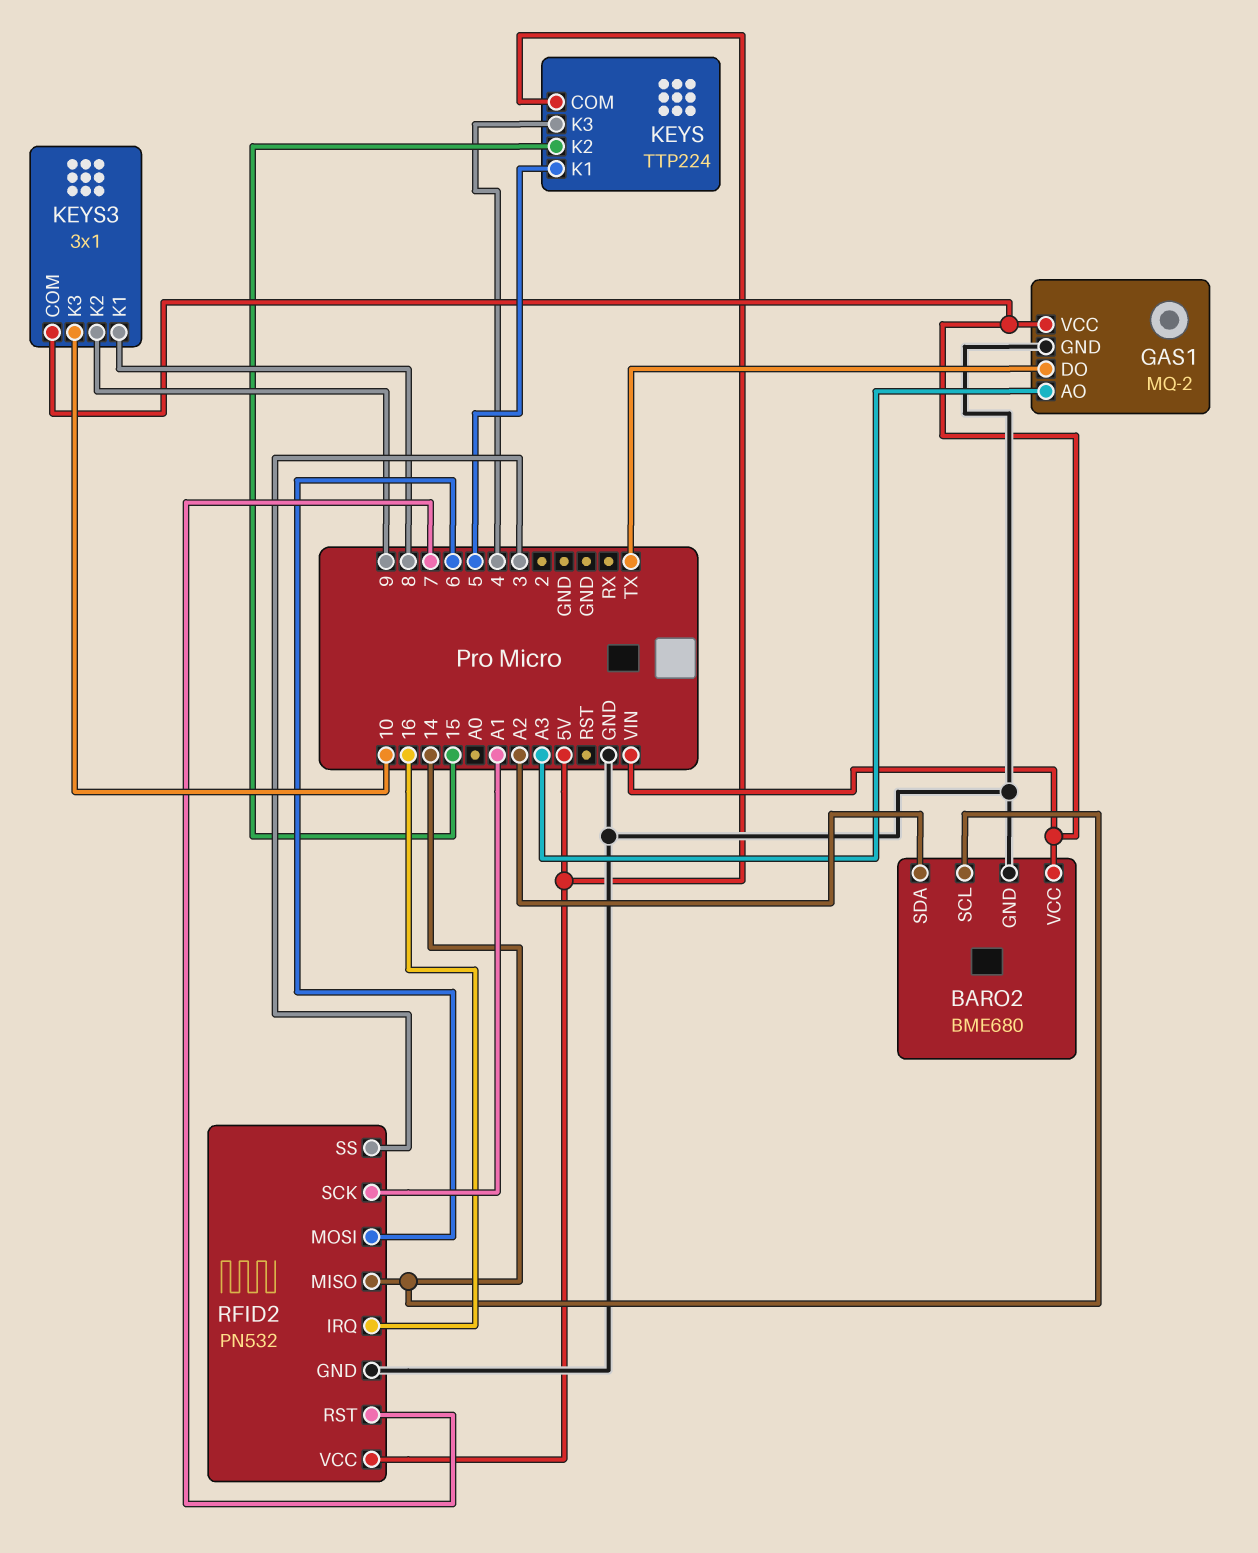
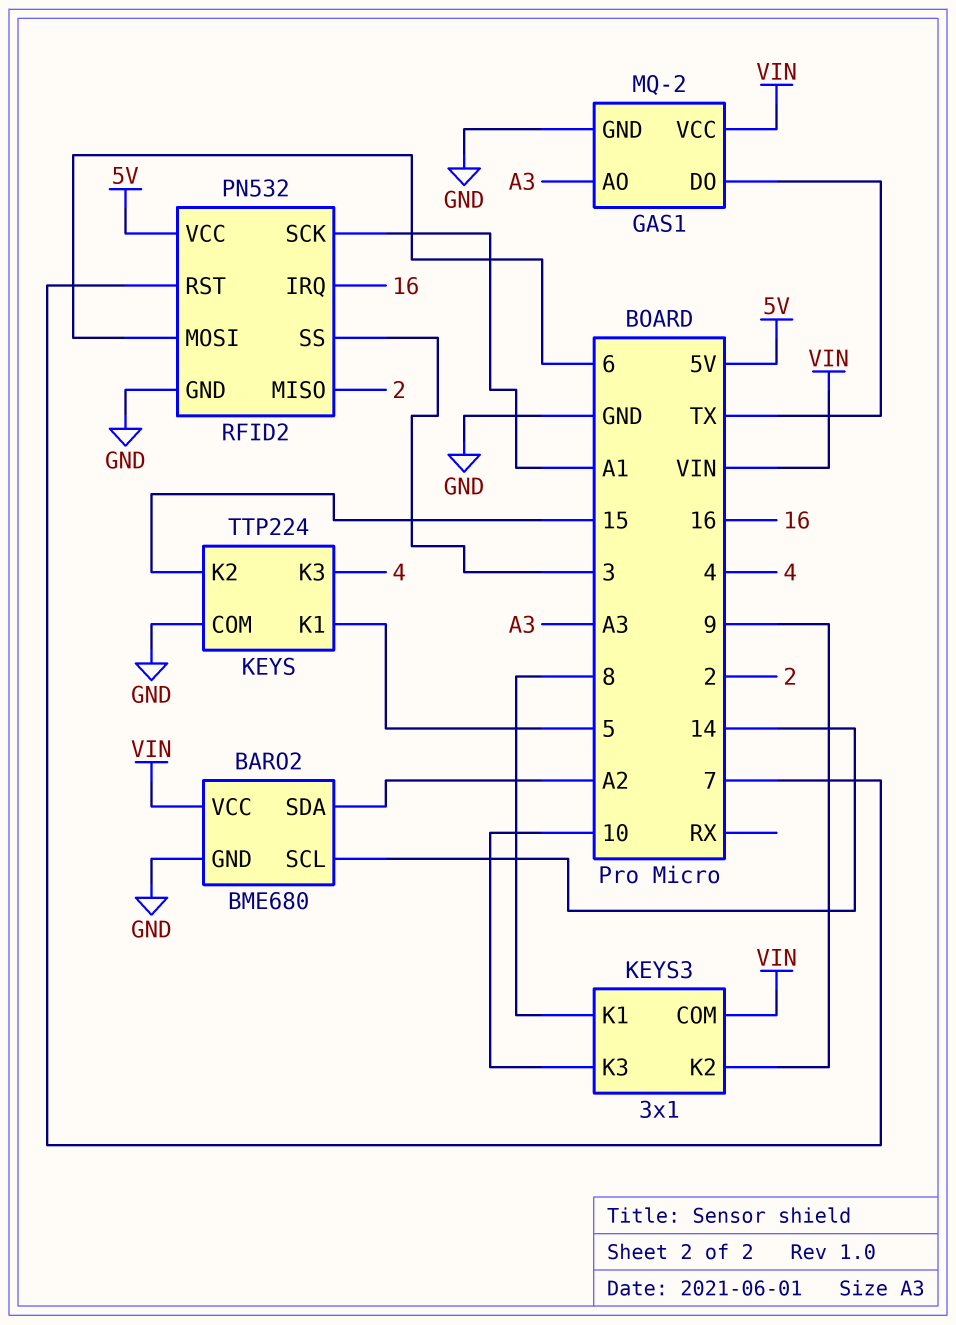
KEYS pin COM: 5V -> GND
RFID2 pin MISO: 14 -> 2

